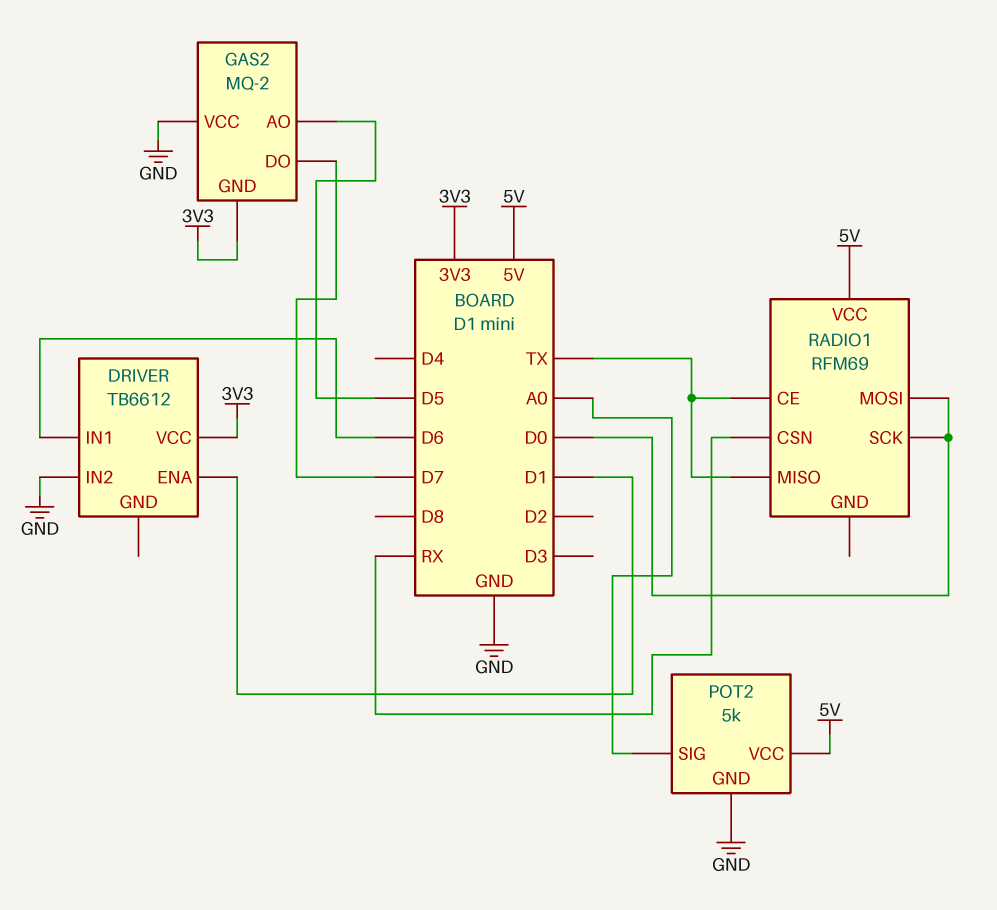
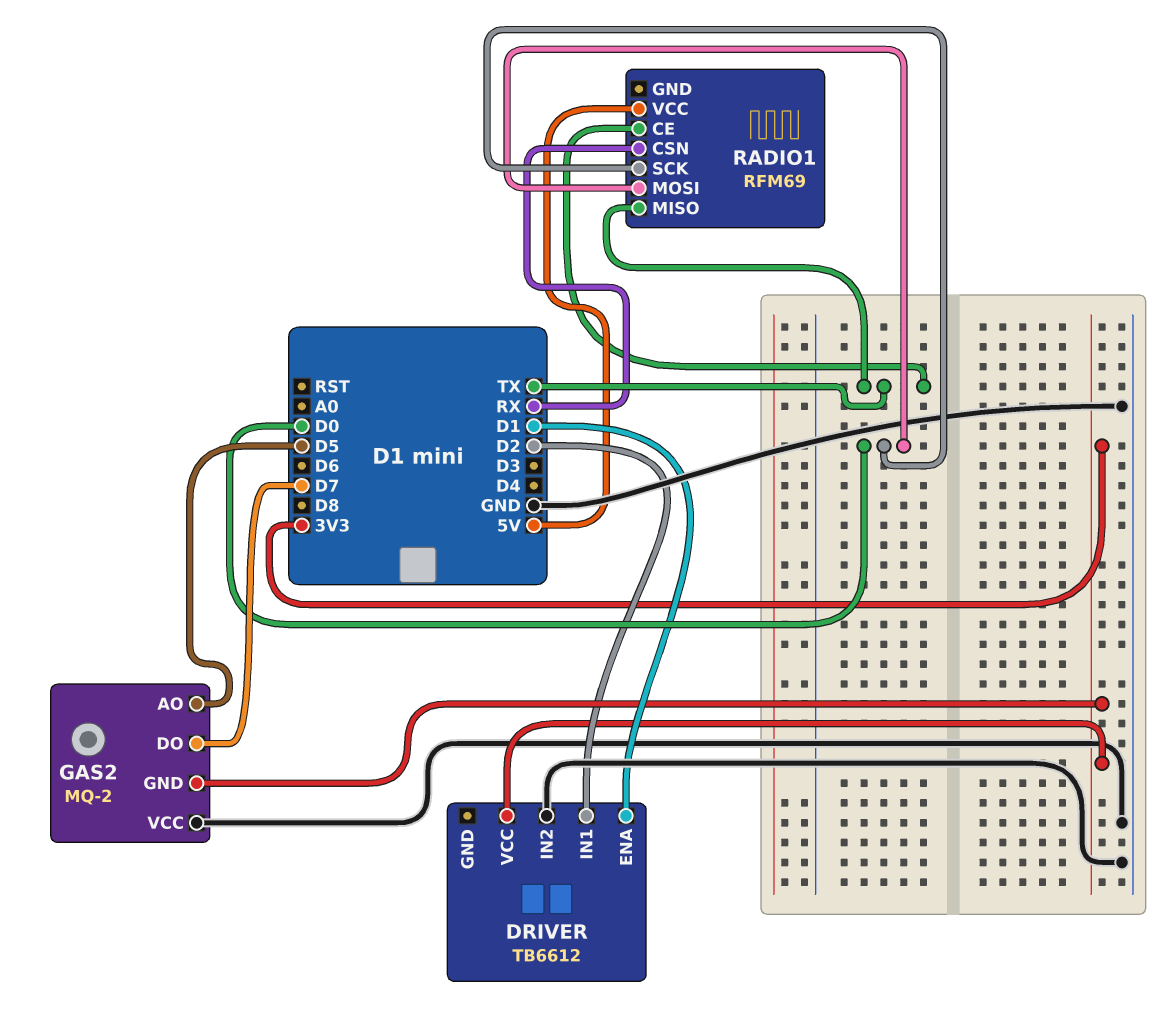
DRIVER pin IN1: D6 -> D2
POT2: 5k -> none
POT2 pin GND: GND -> none
POT2 pin SIG: A0 -> none
POT2 pin VCC: 5V -> none

